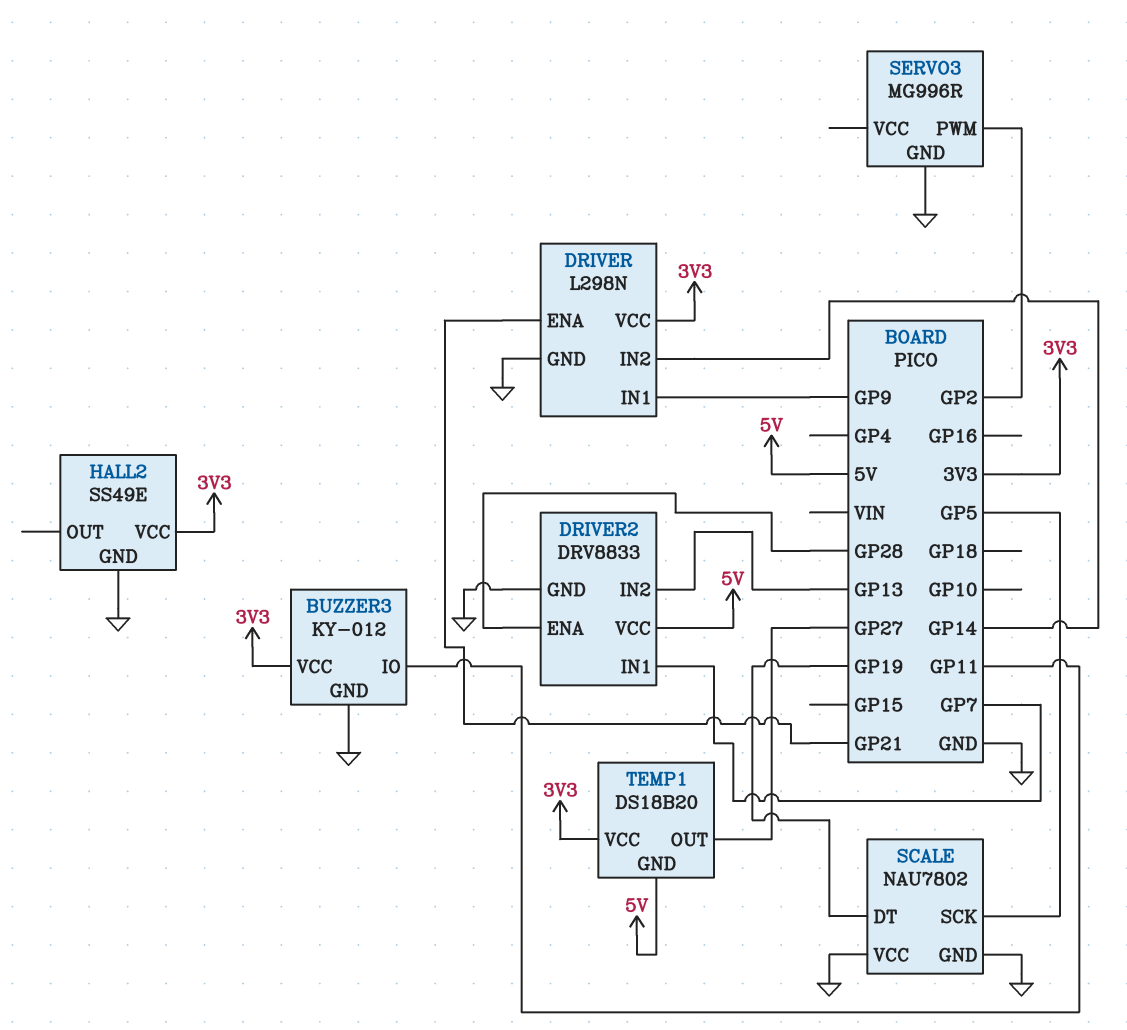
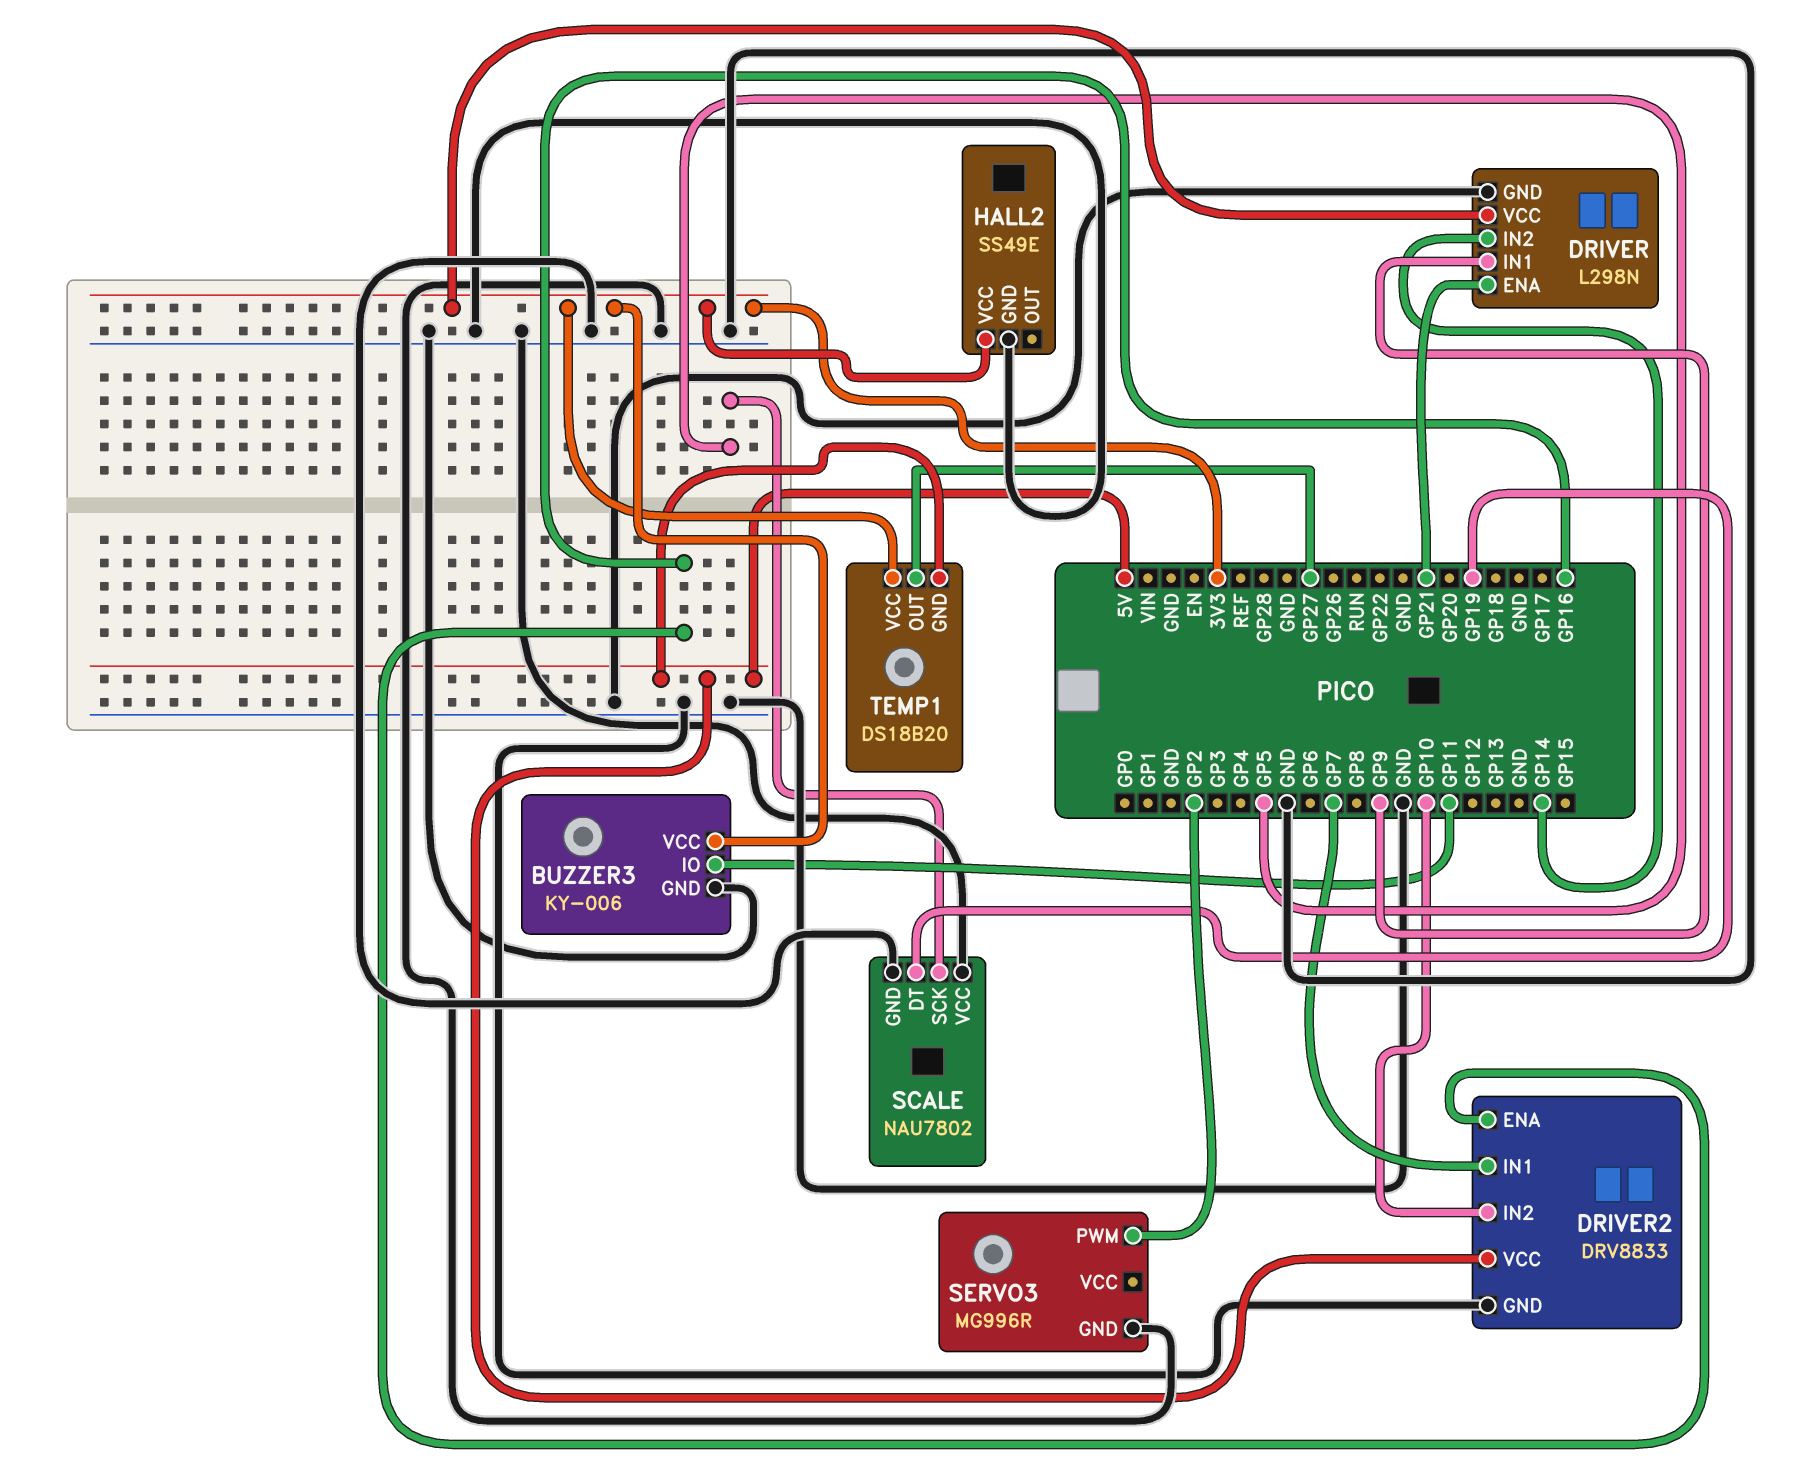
BUZZER3: KY-012 -> KY-006
DRIVER2 pin ENA: GP28 -> GP16
DRIVER2 pin IN2: GP13 -> GP10

